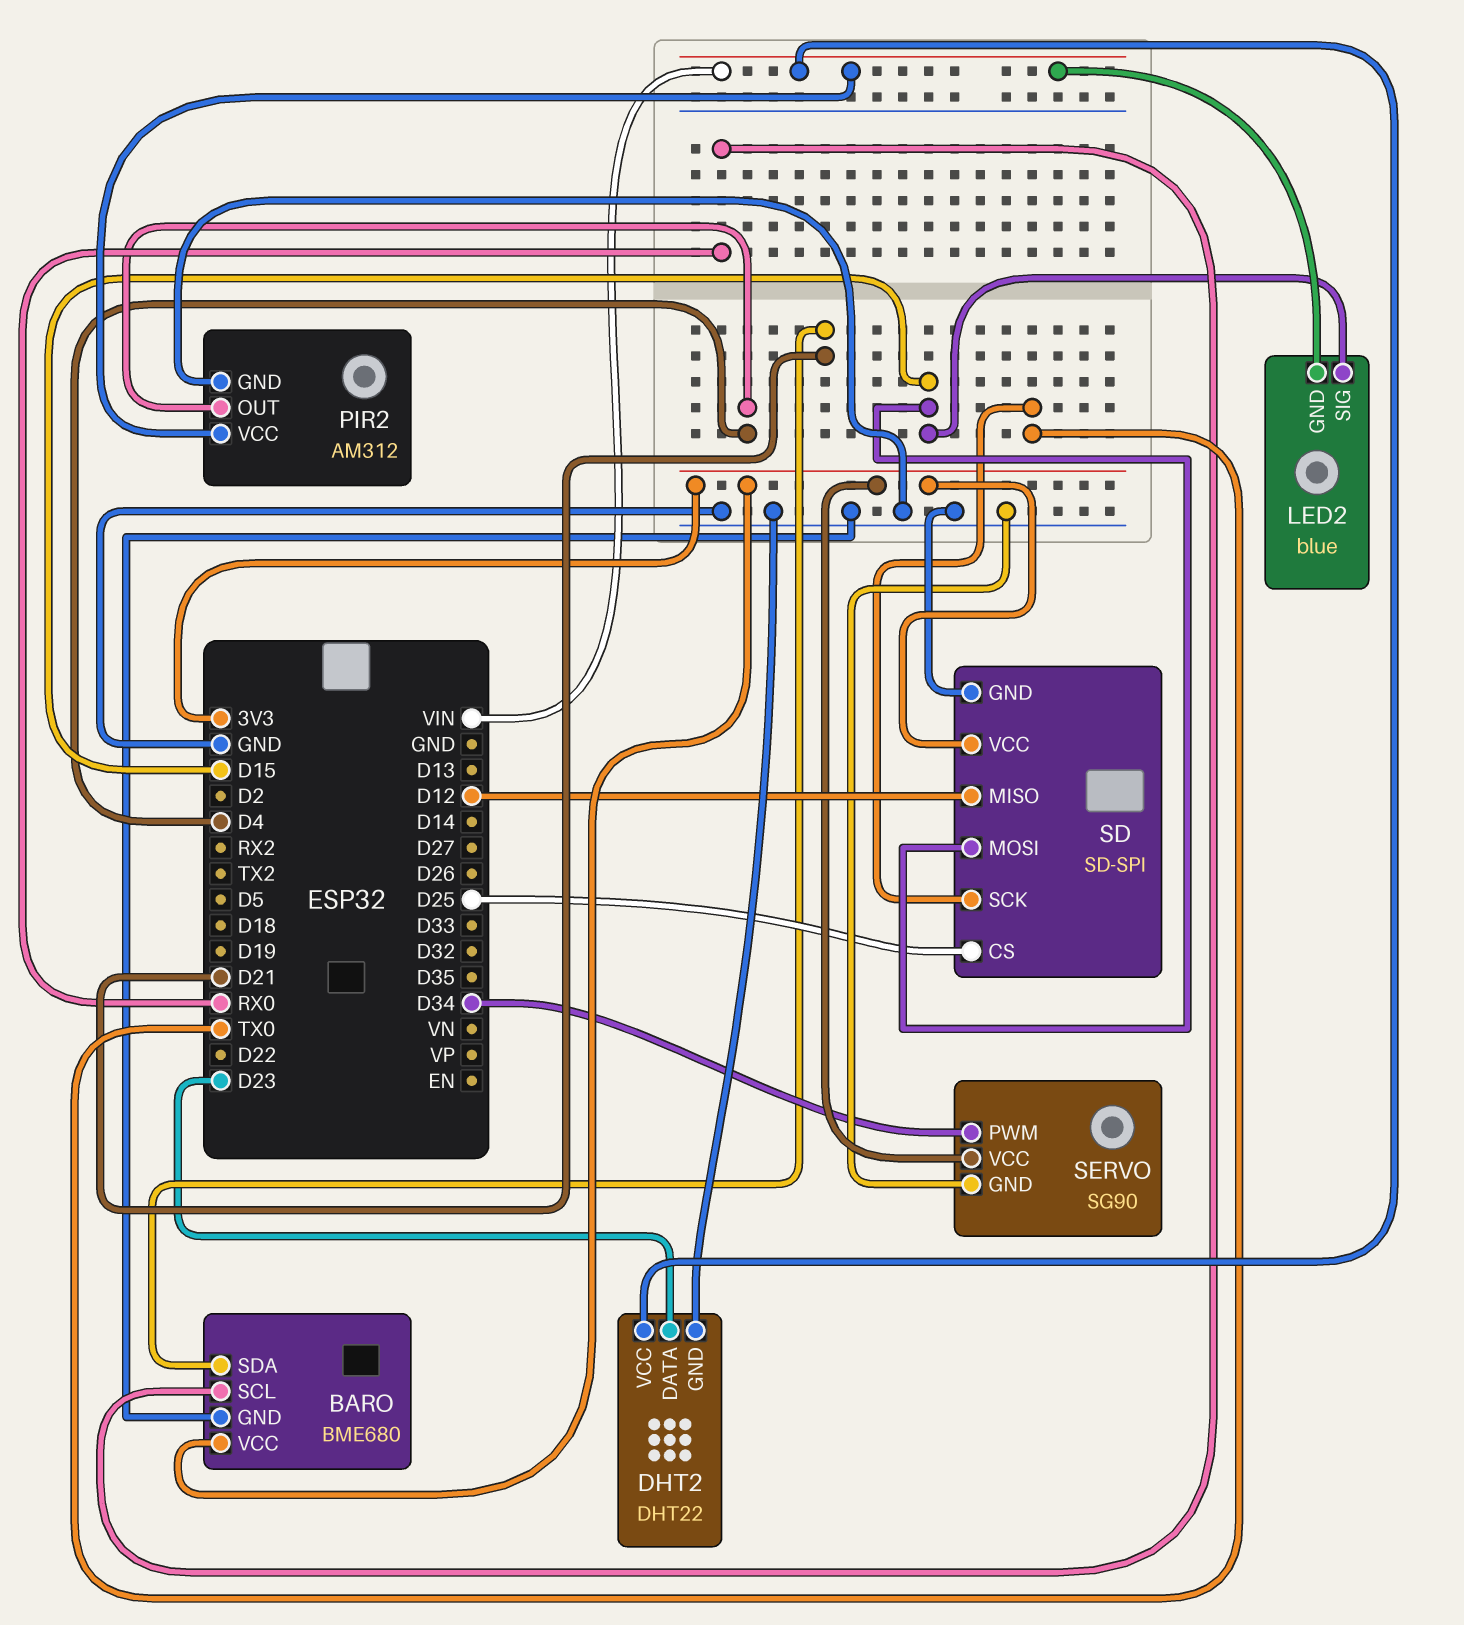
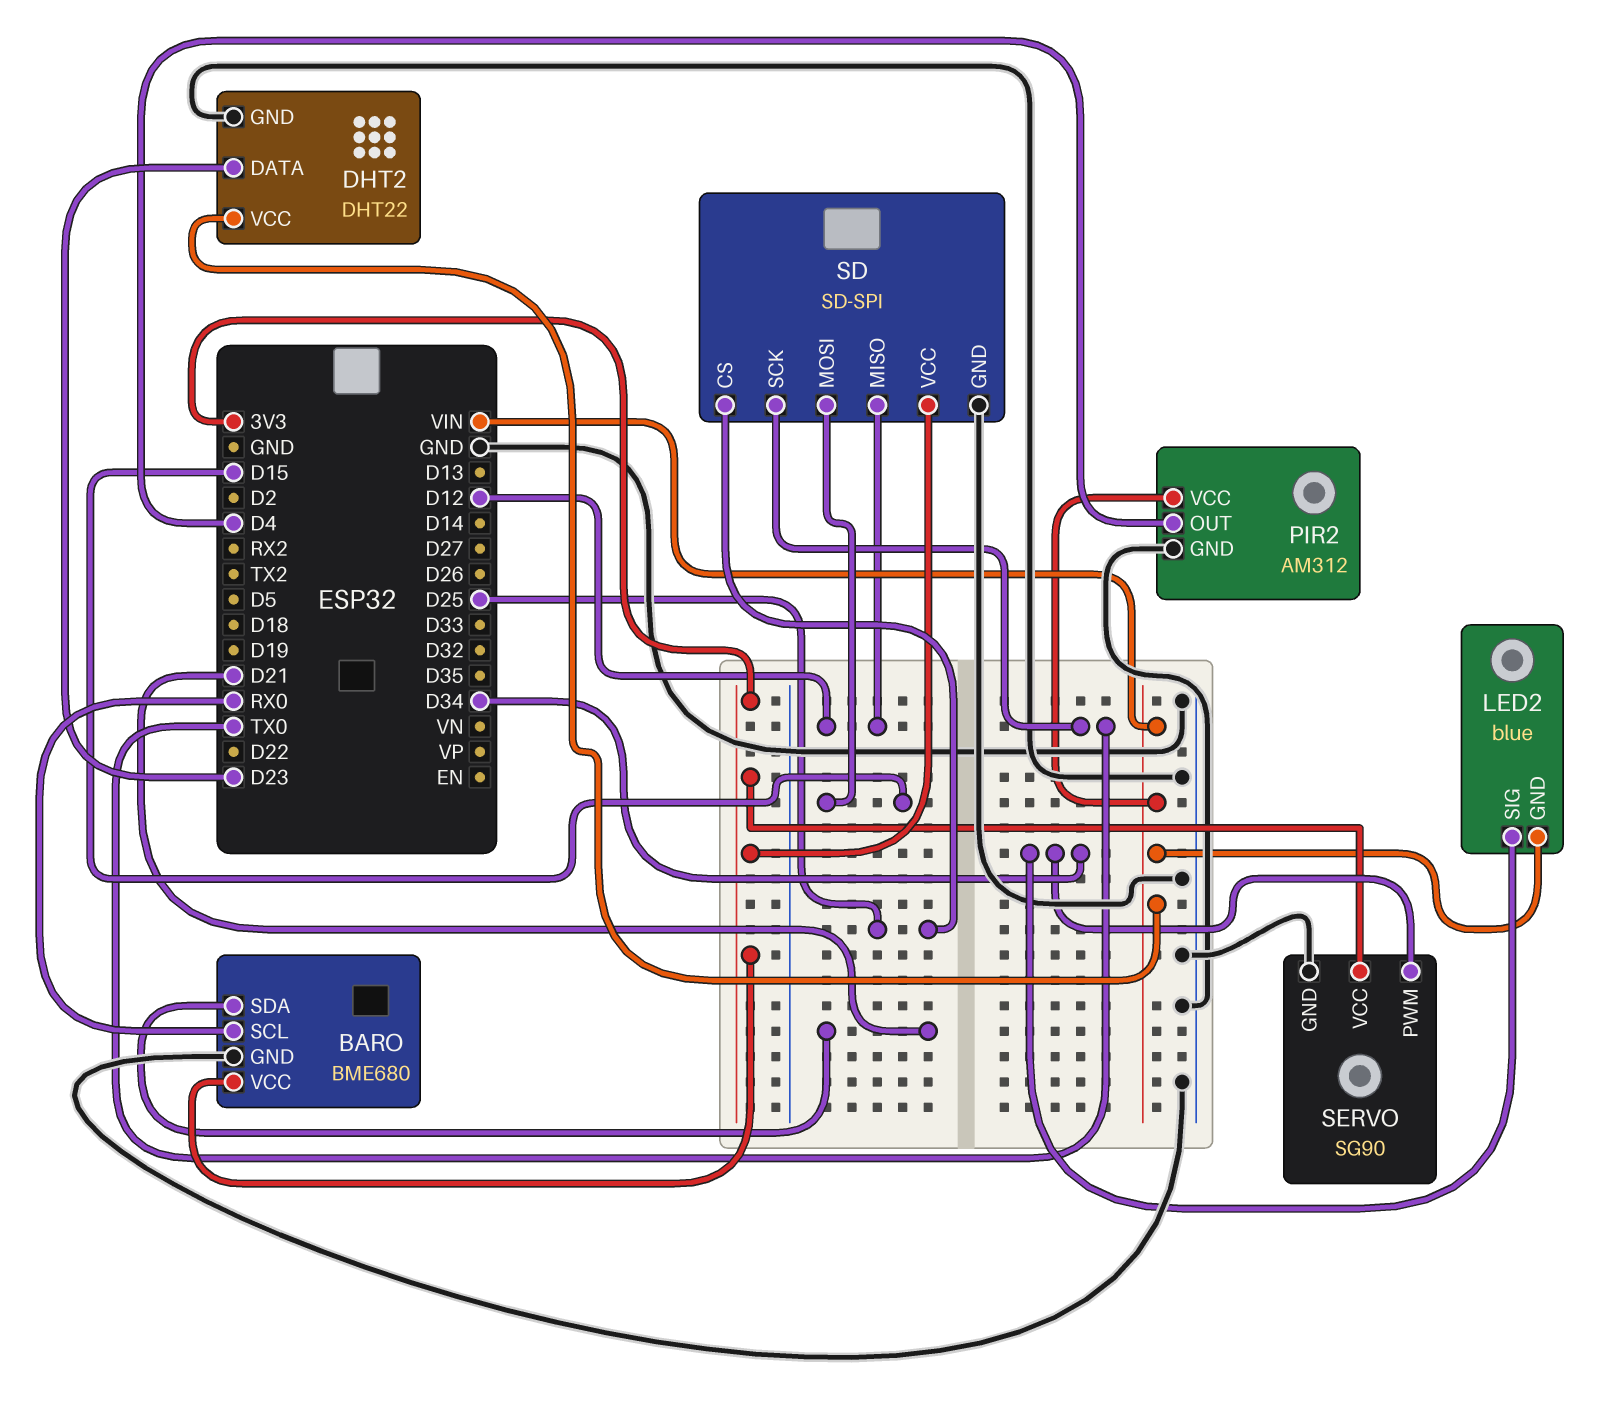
LED2 pin SIG: D15 -> D34

